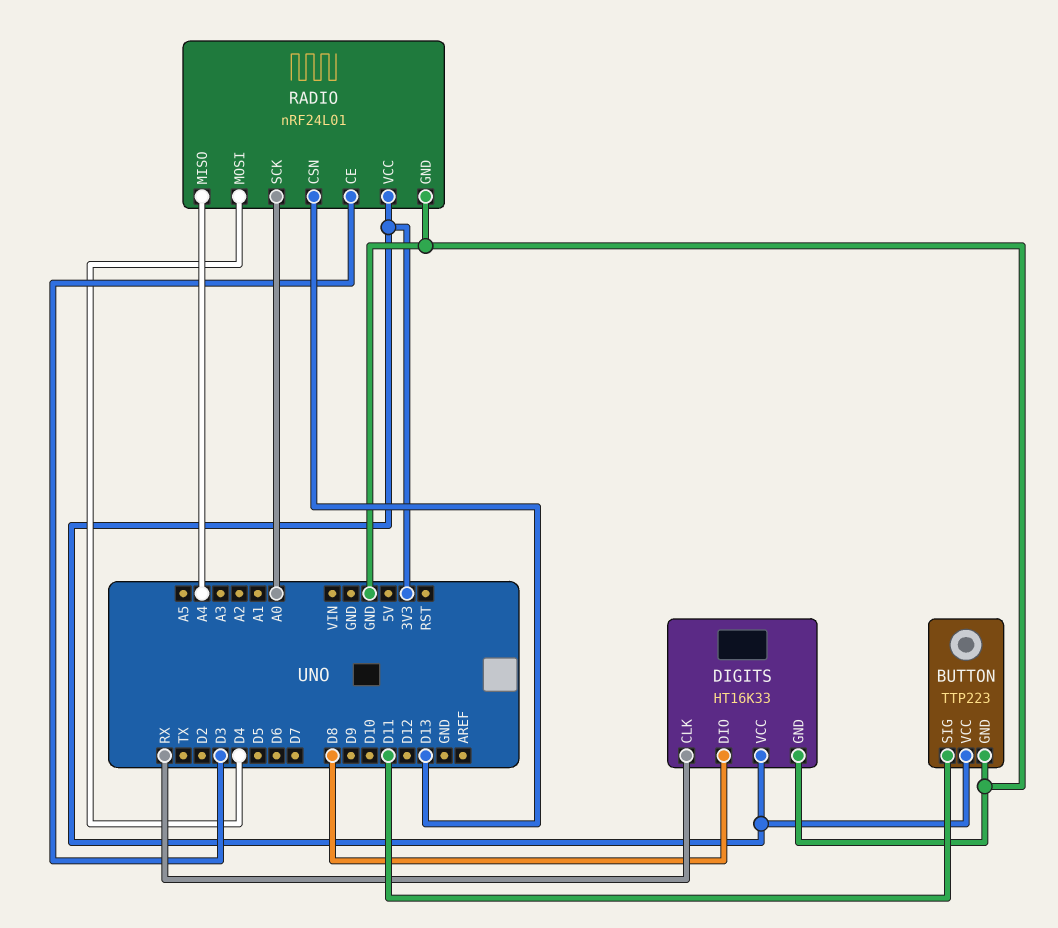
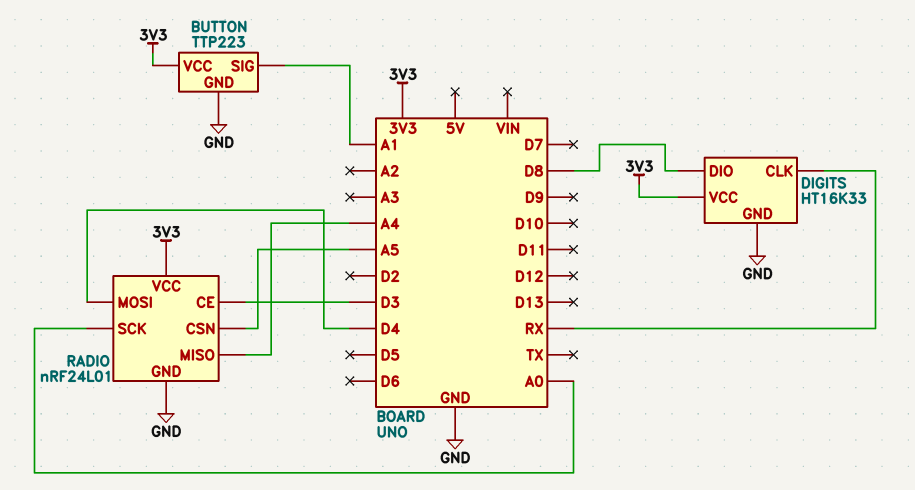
BUTTON pin SIG: D11 -> A1
RADIO pin CSN: D13 -> A5

